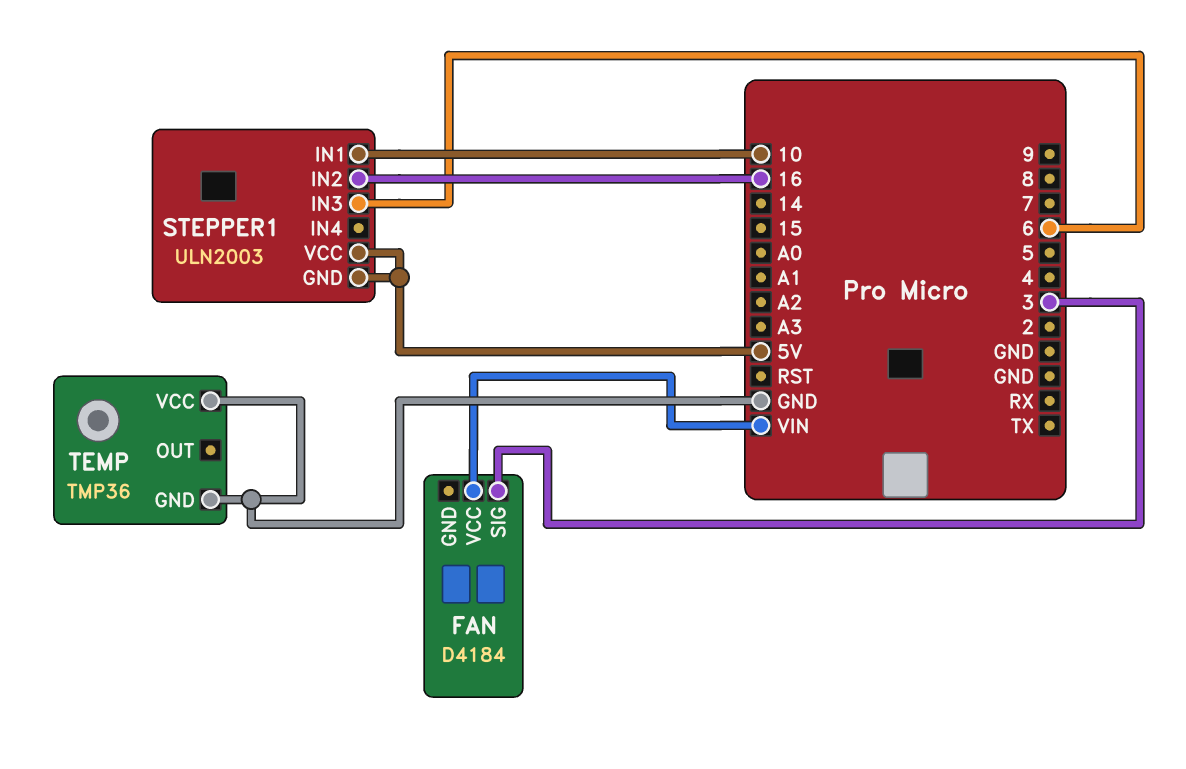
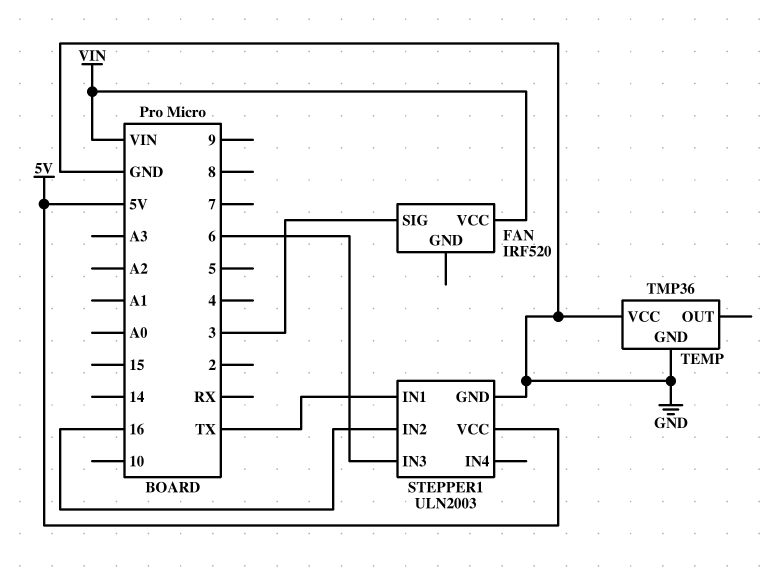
FAN: D4184 -> IRF520
STEPPER1 pin GND: 5V -> GND
STEPPER1 pin IN1: 10 -> TX

